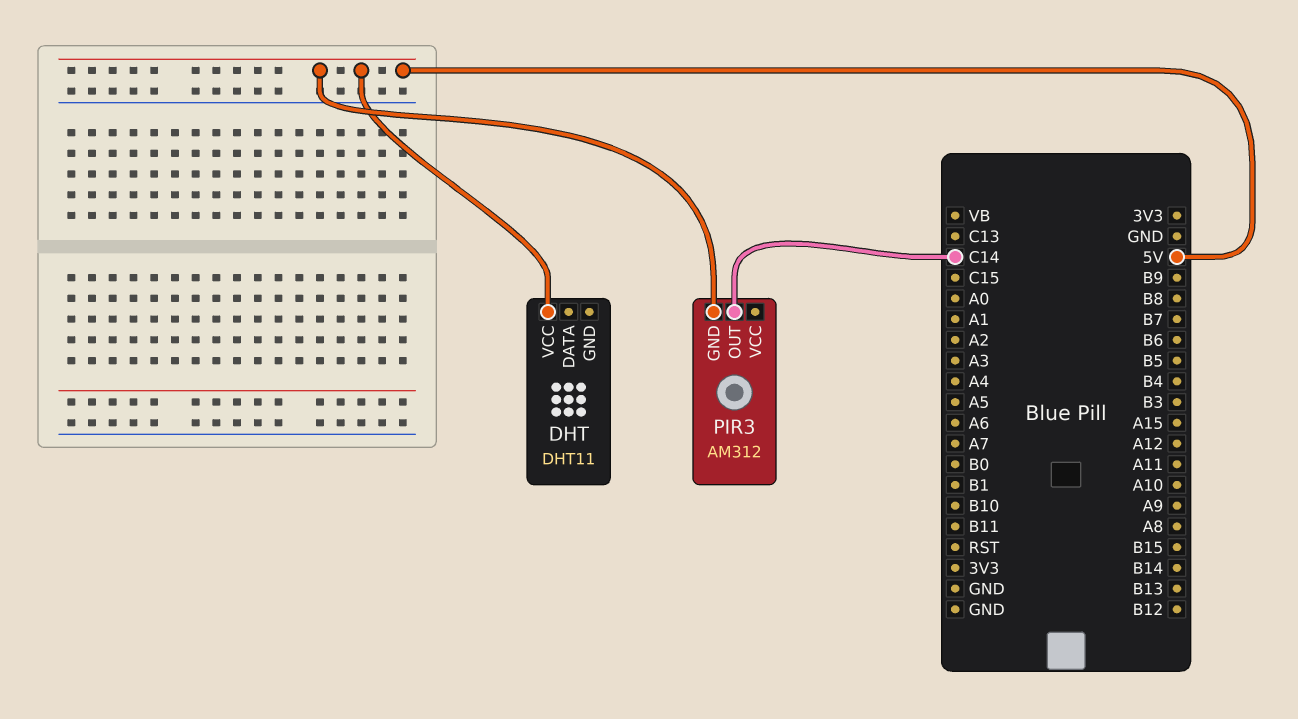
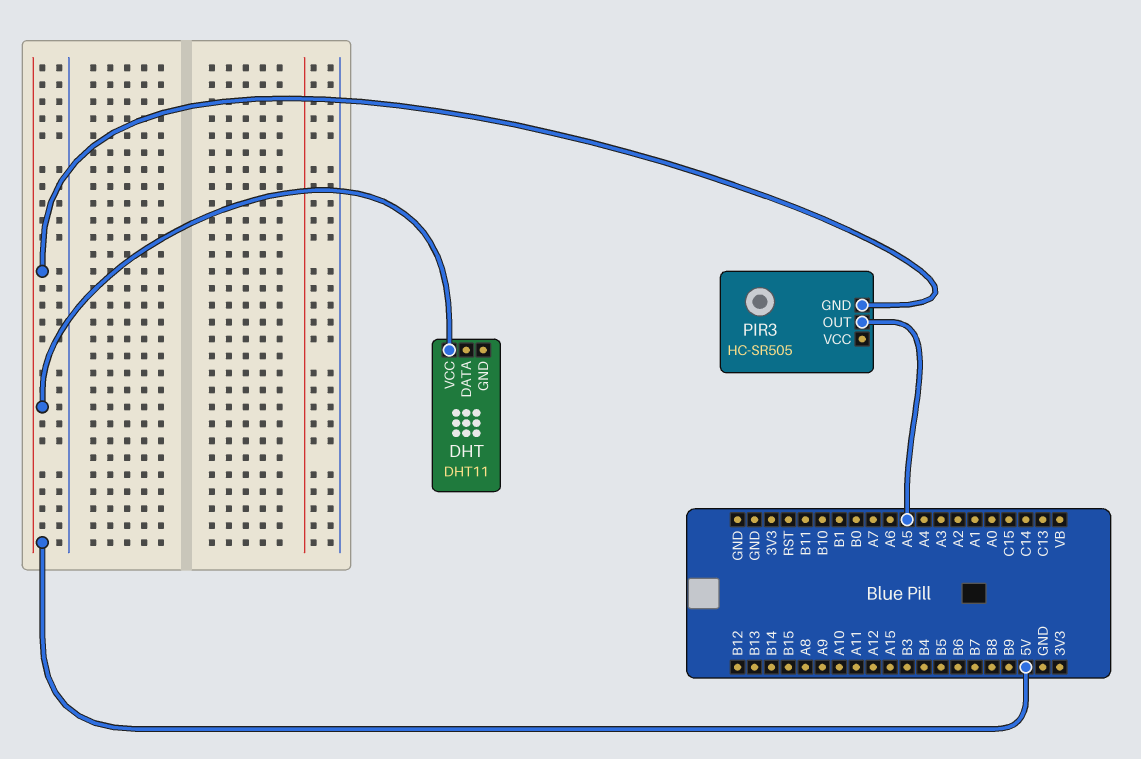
PIR3: AM312 -> HC-SR505
PIR3 pin OUT: C14 -> A5

